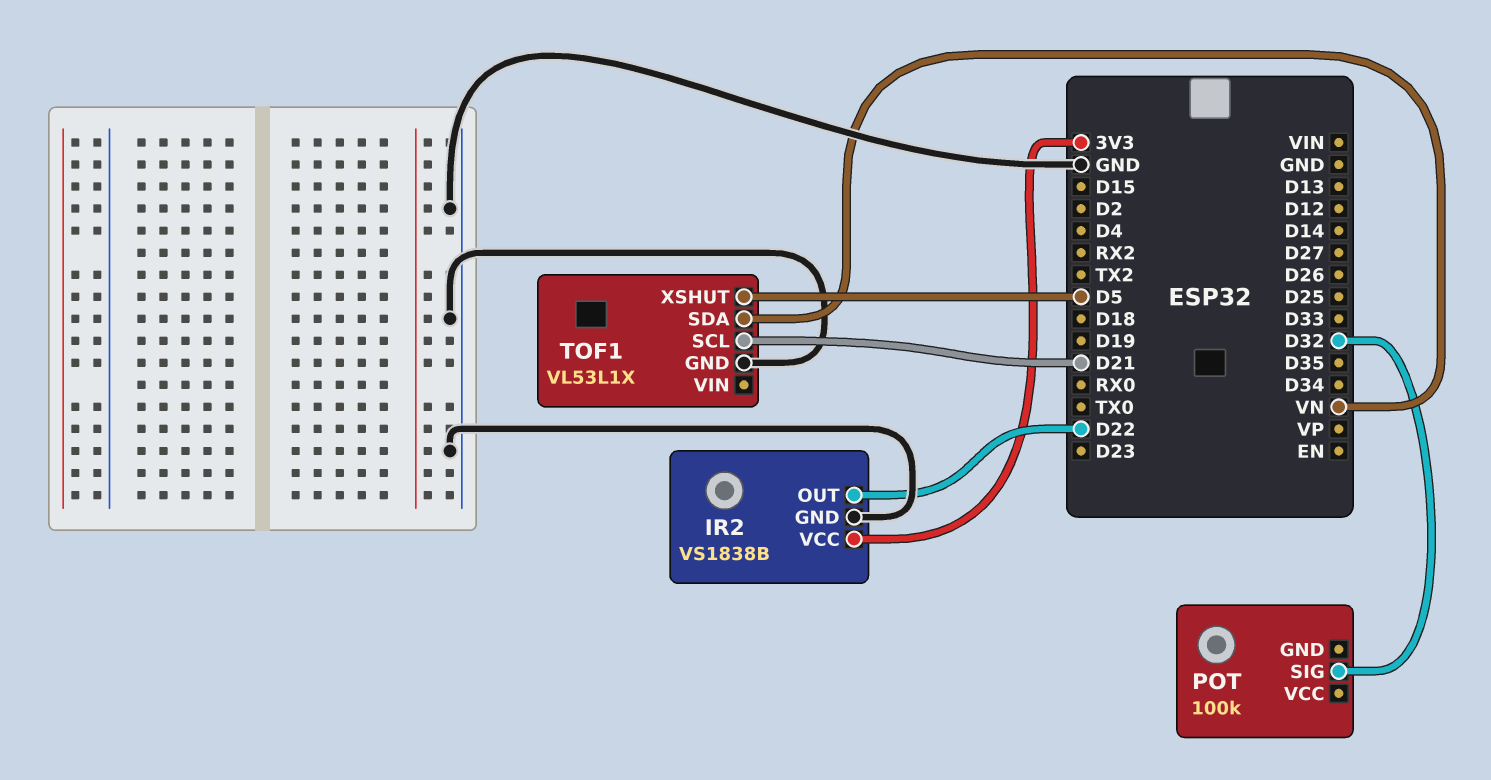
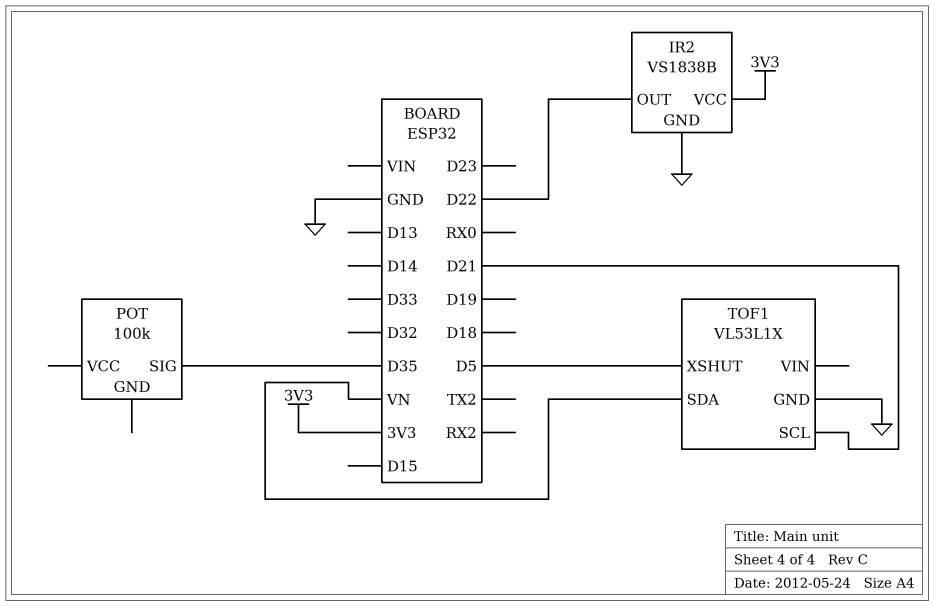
POT pin SIG: D32 -> D35

